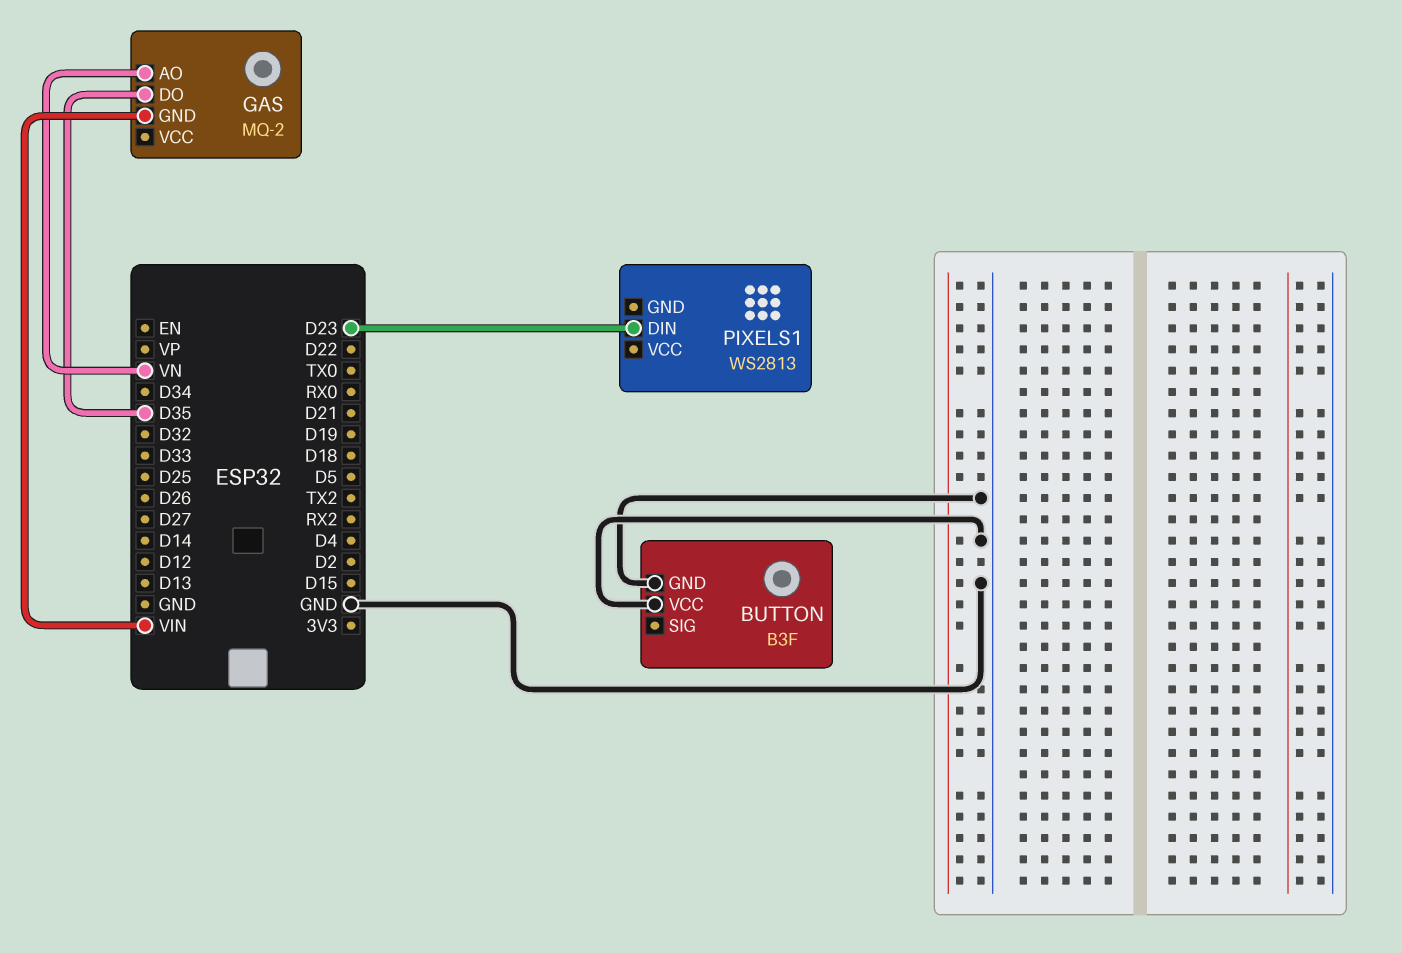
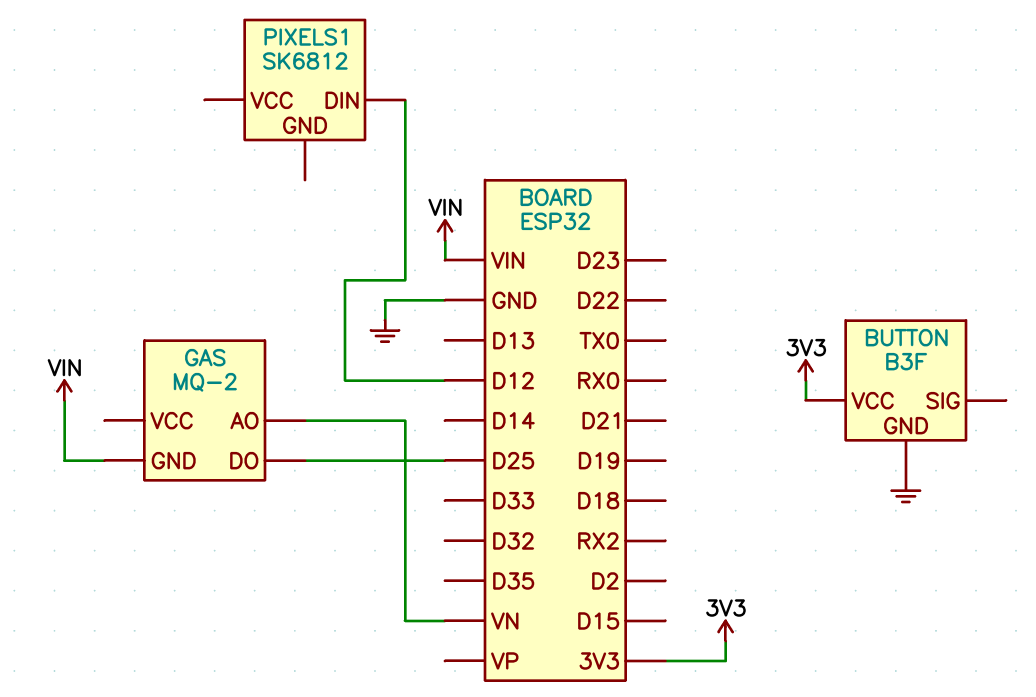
BUTTON pin VCC: GND -> 3V3
GAS pin DO: D35 -> D25
PIXELS1: WS2813 -> SK6812
PIXELS1 pin DIN: D23 -> D12

